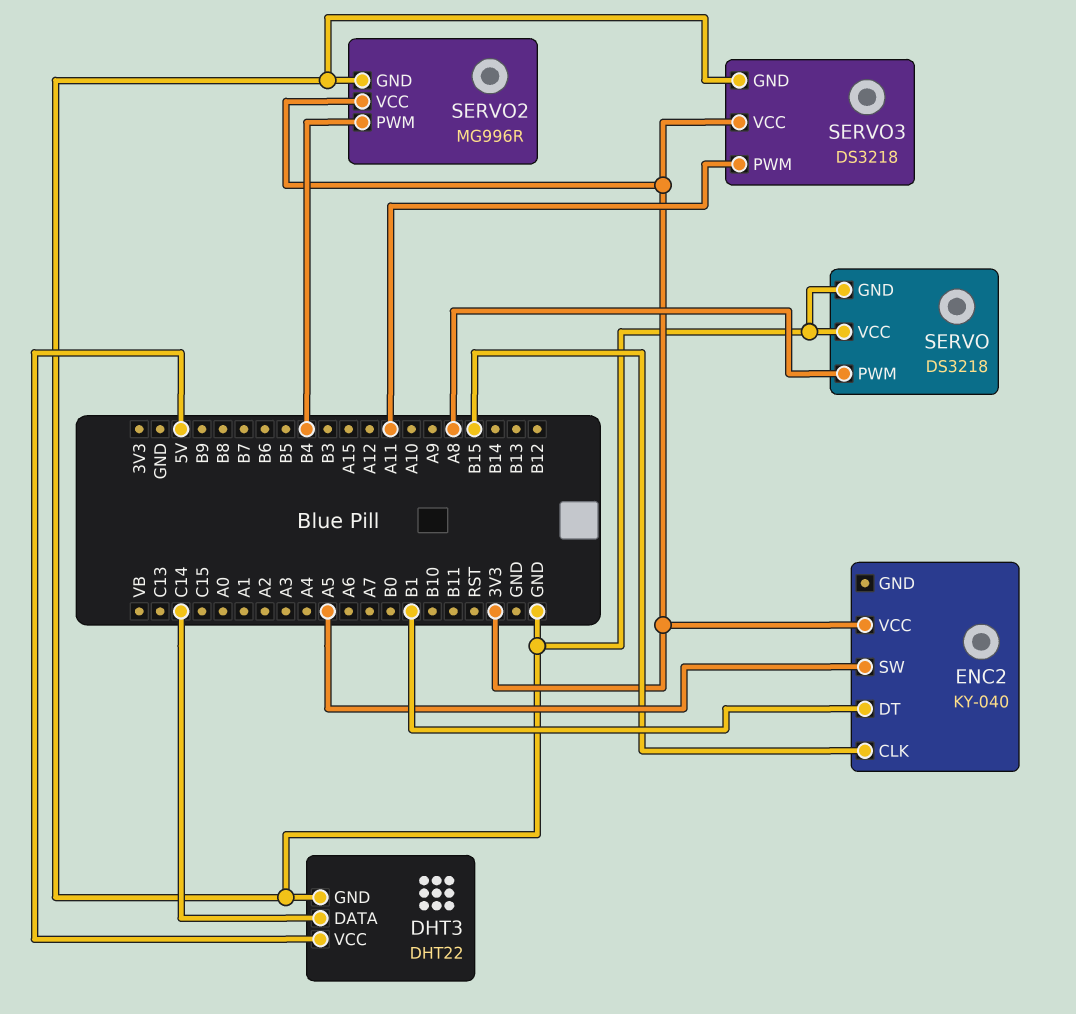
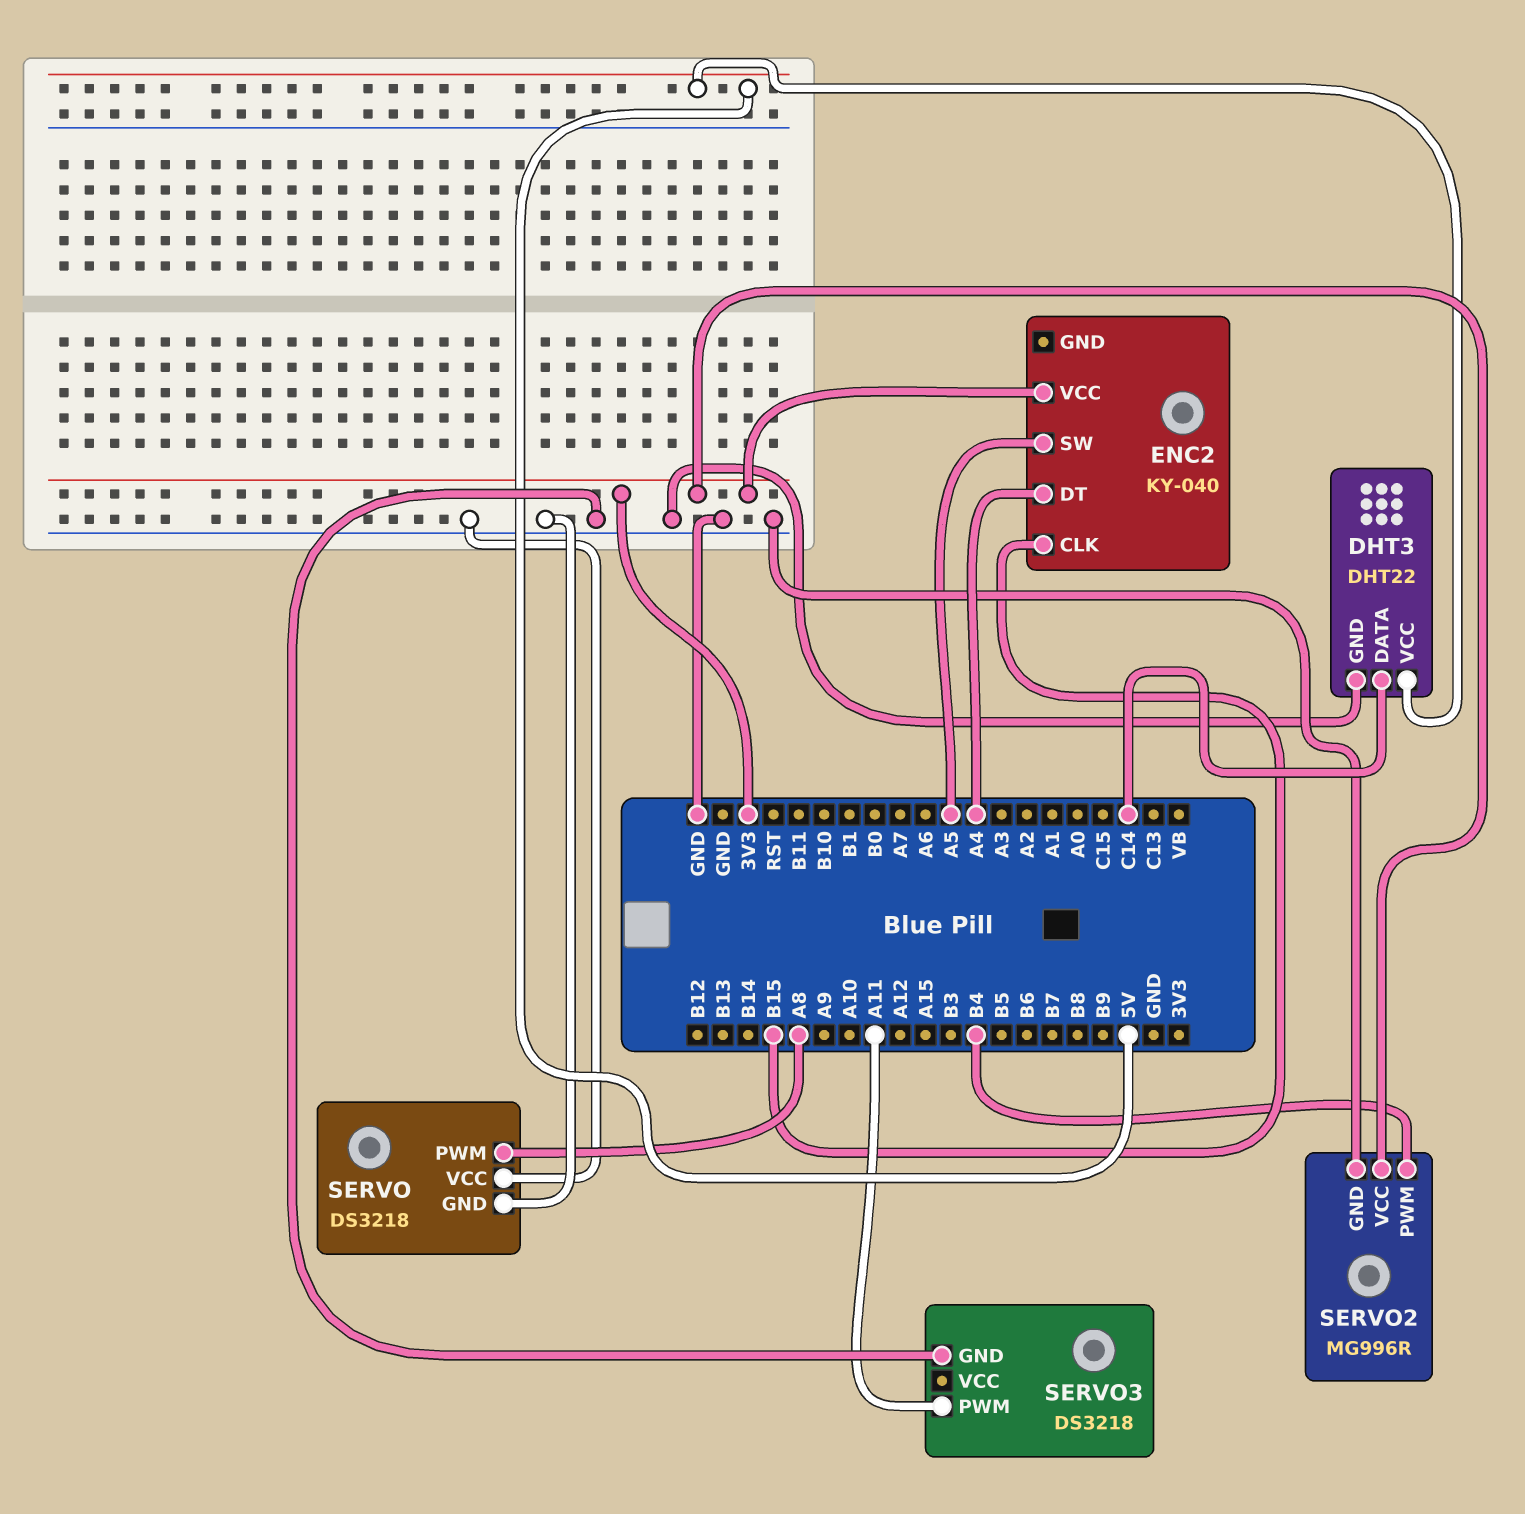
ENC2 pin DT: B1 -> A4
SERVO3 pin VCC: 3V3 -> none

